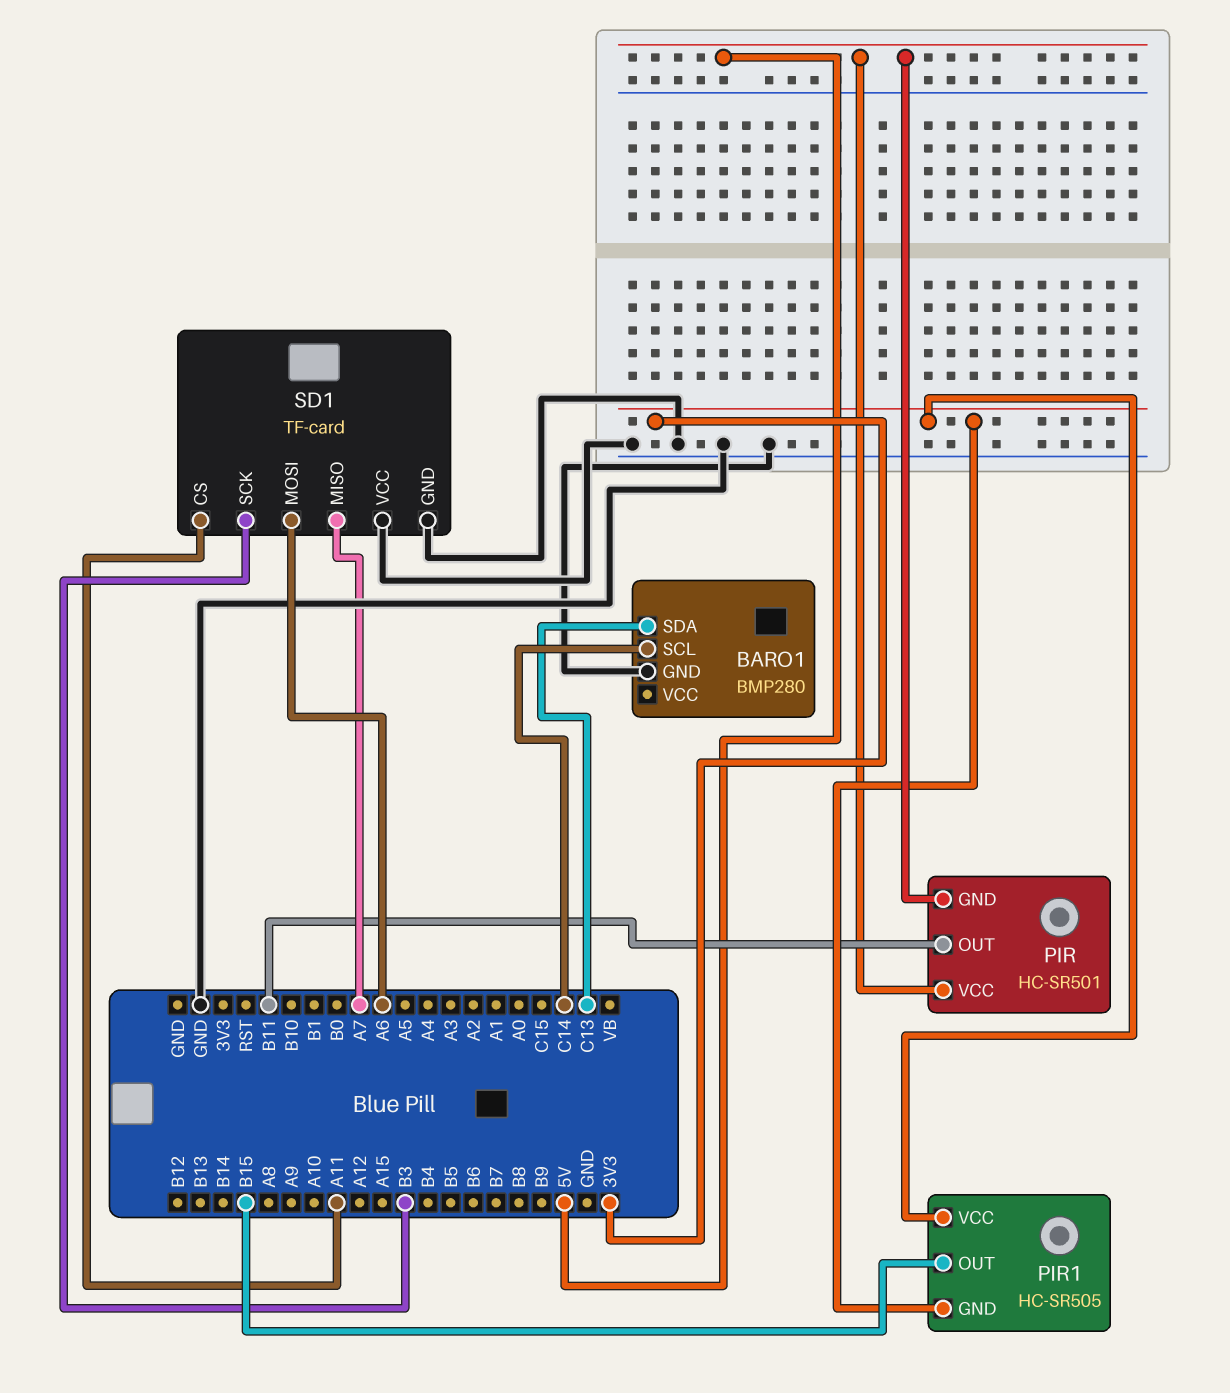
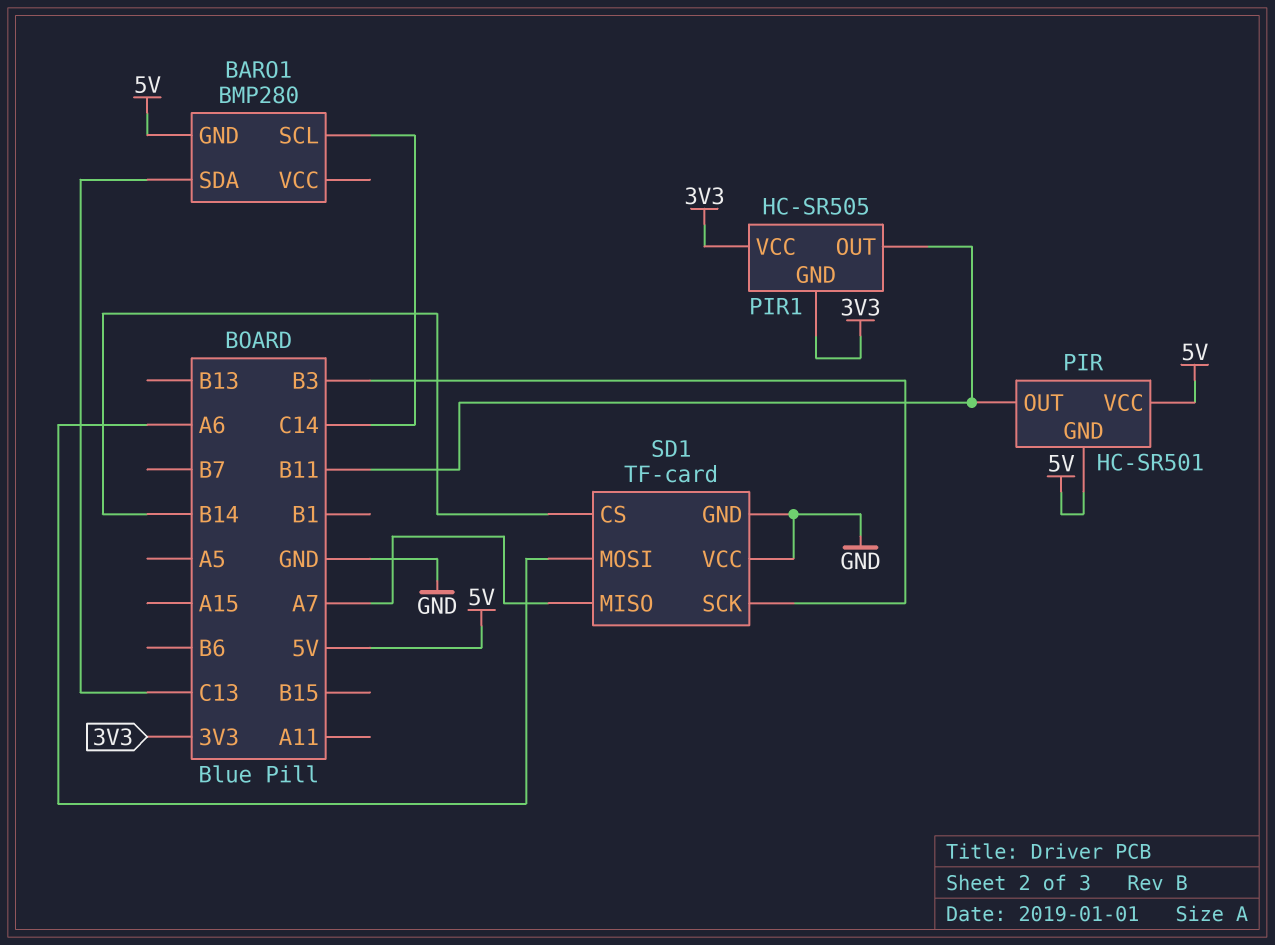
BARO1 pin GND: GND -> 5V
PIR1 pin OUT: B15 -> B11
SD1 pin CS: A11 -> B14

